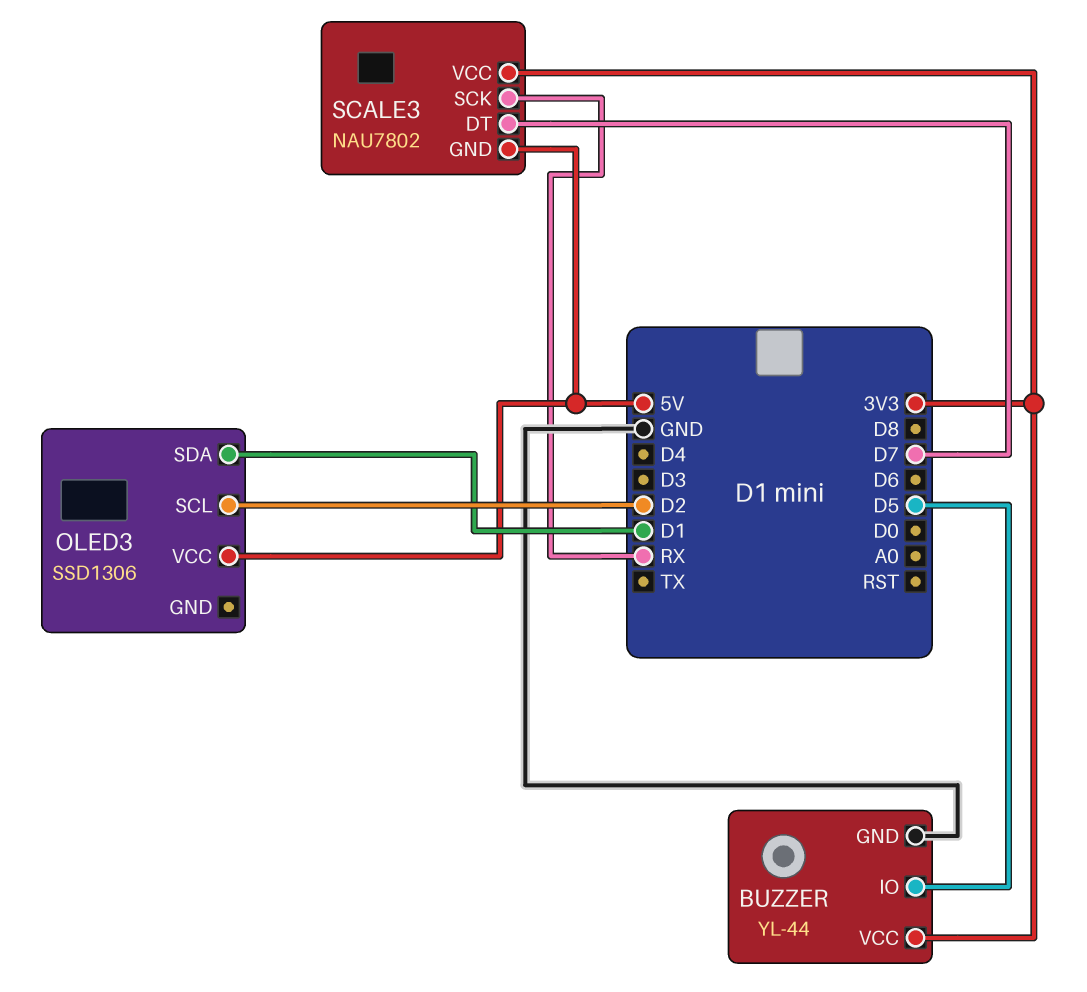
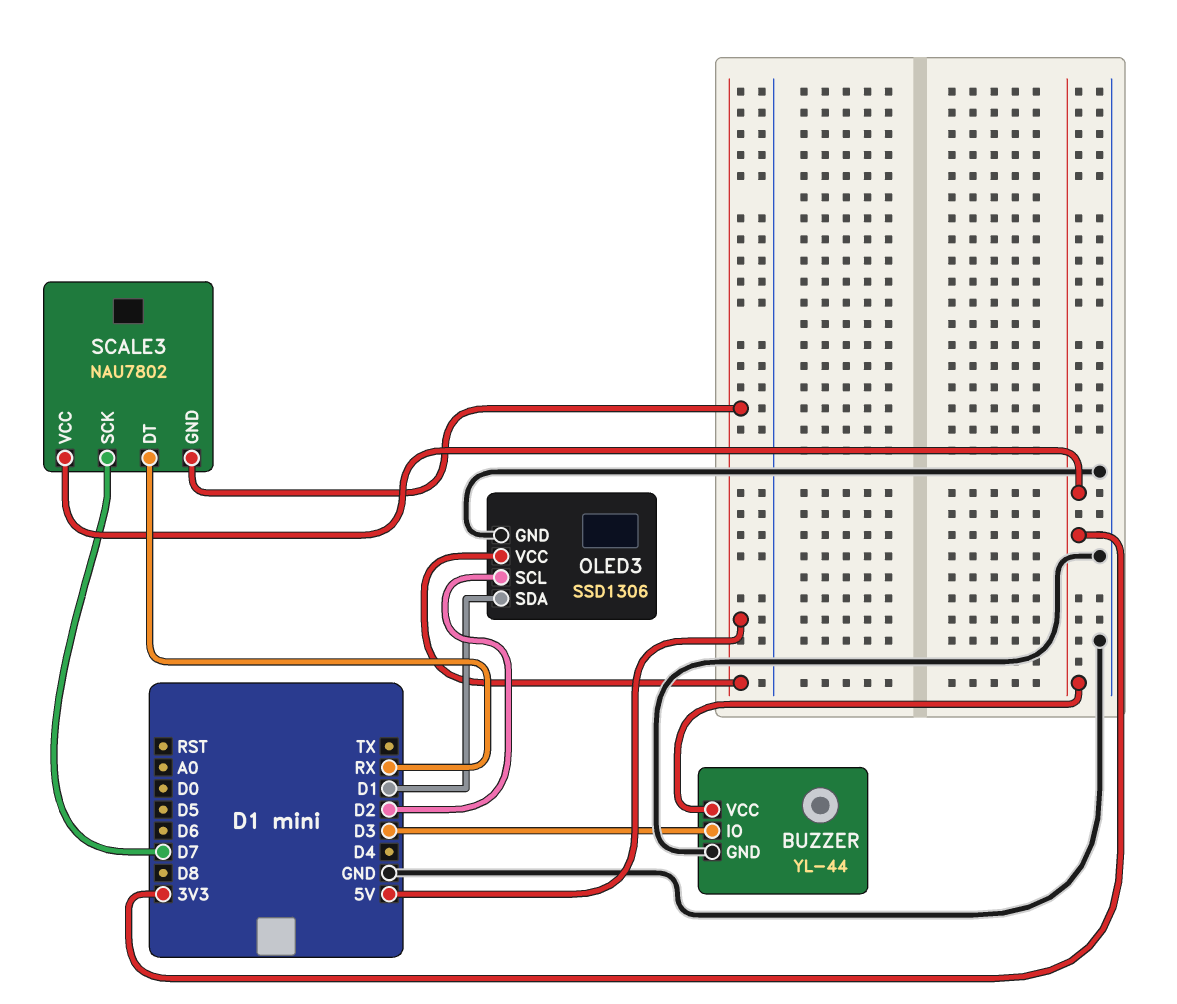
BUZZER pin IO: D5 -> D3
OLED3 pin GND: none -> GND
SCALE3 pin DT: D7 -> RX
SCALE3 pin SCK: RX -> D7

